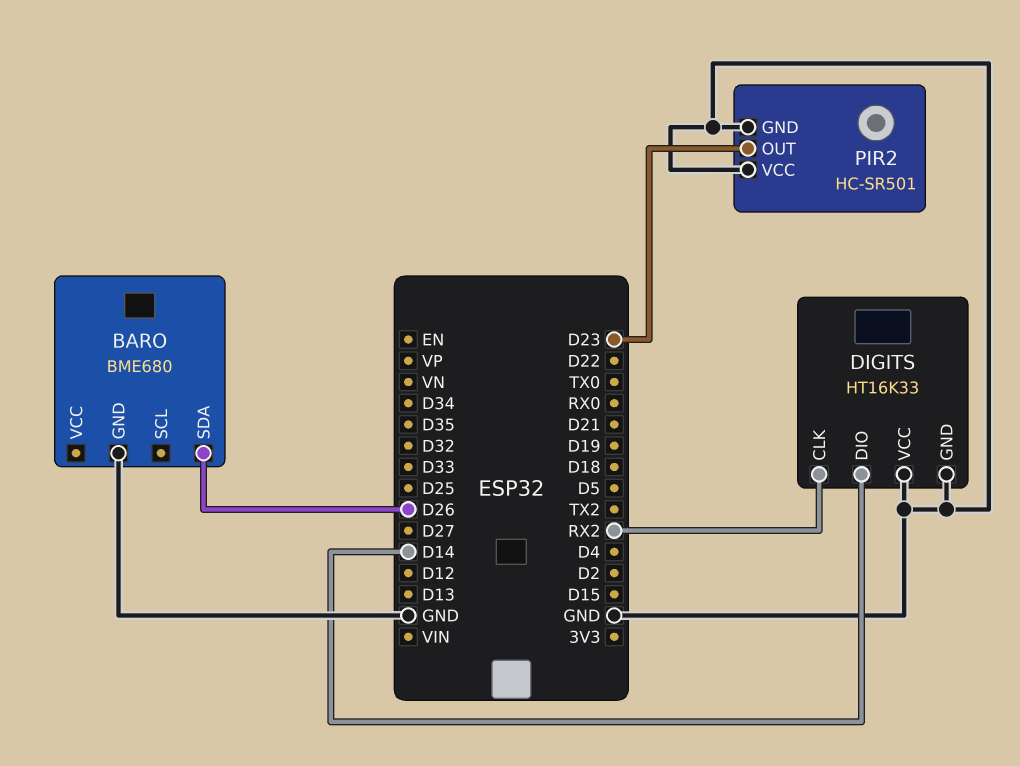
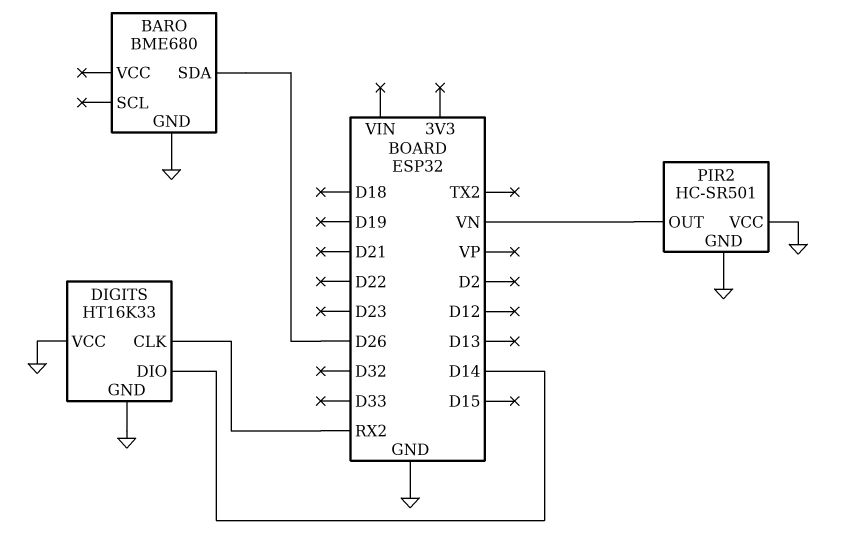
PIR2 pin OUT: D23 -> VN

